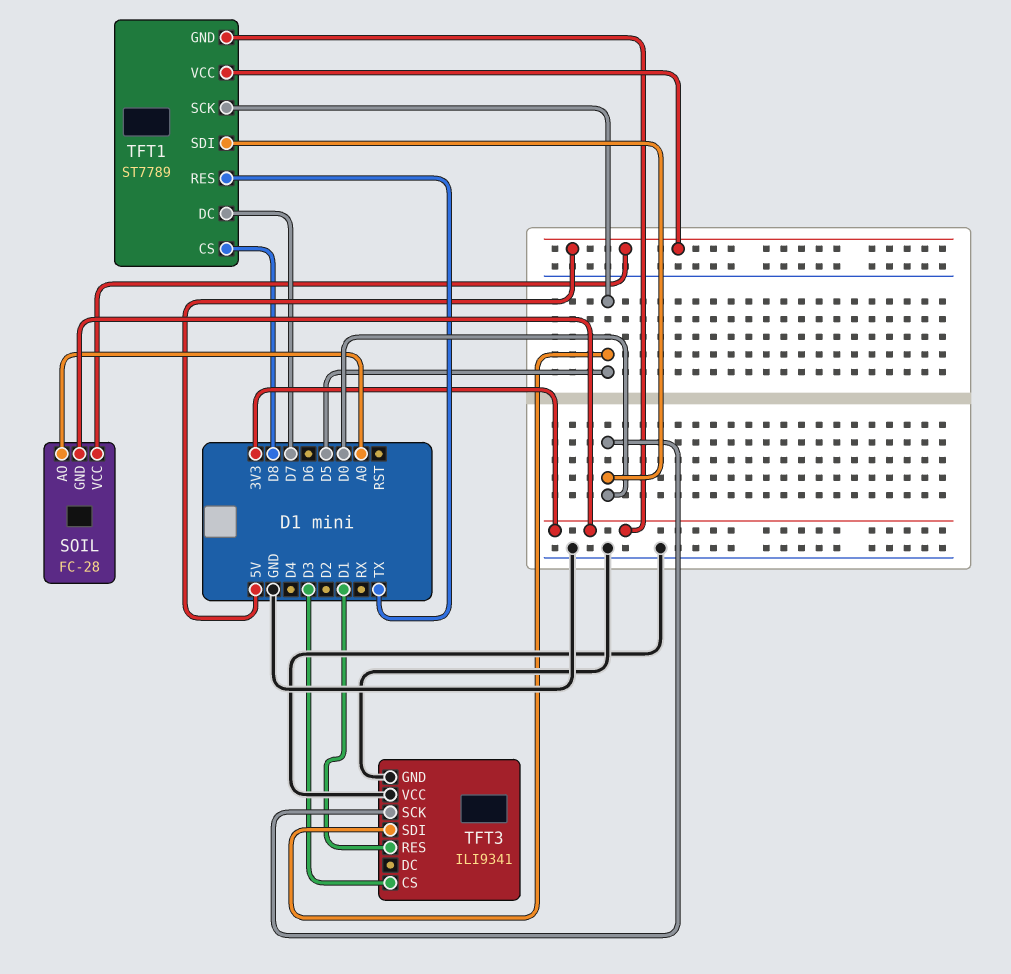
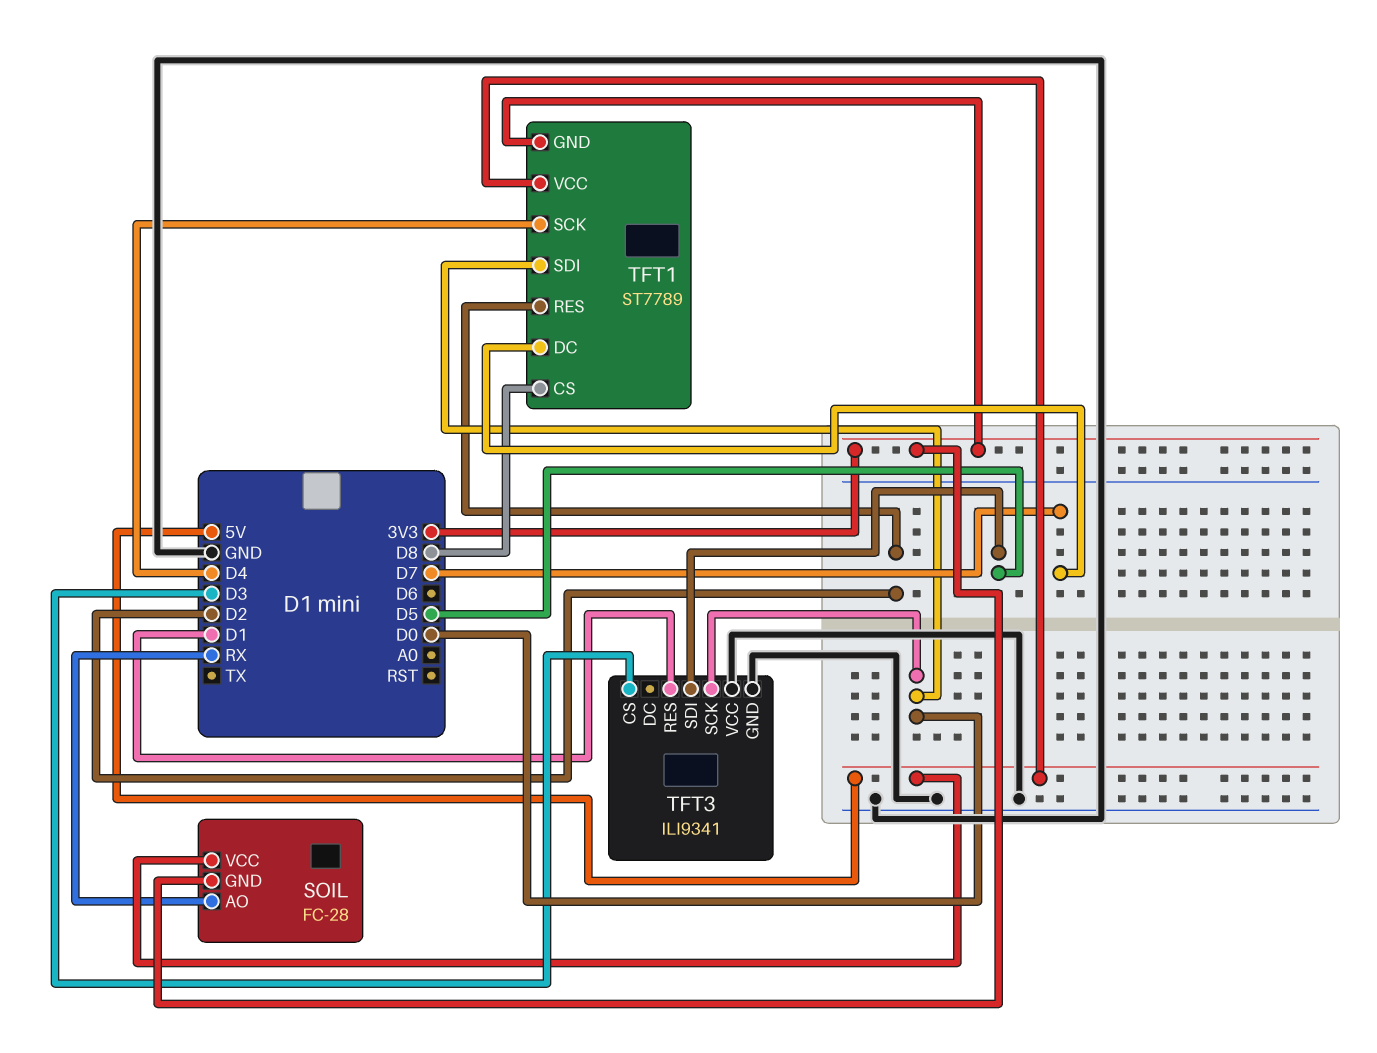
SOIL pin AO: A0 -> RX
TFT1 pin RES: TX -> D2
TFT1 pin SCK: D5 -> D4

